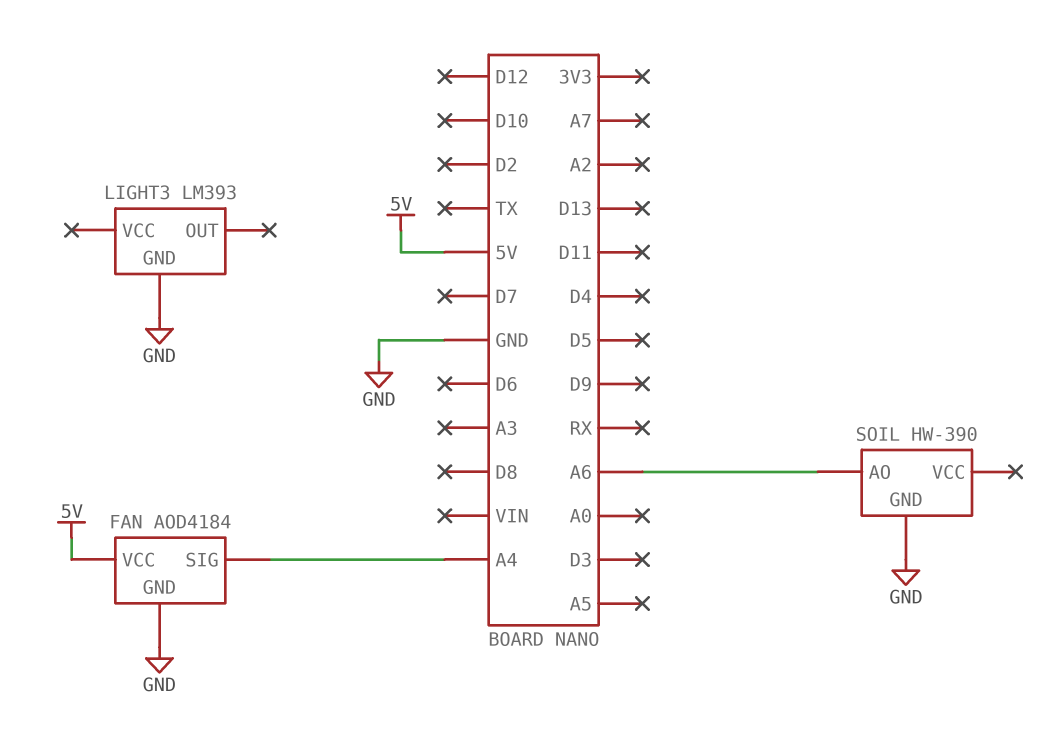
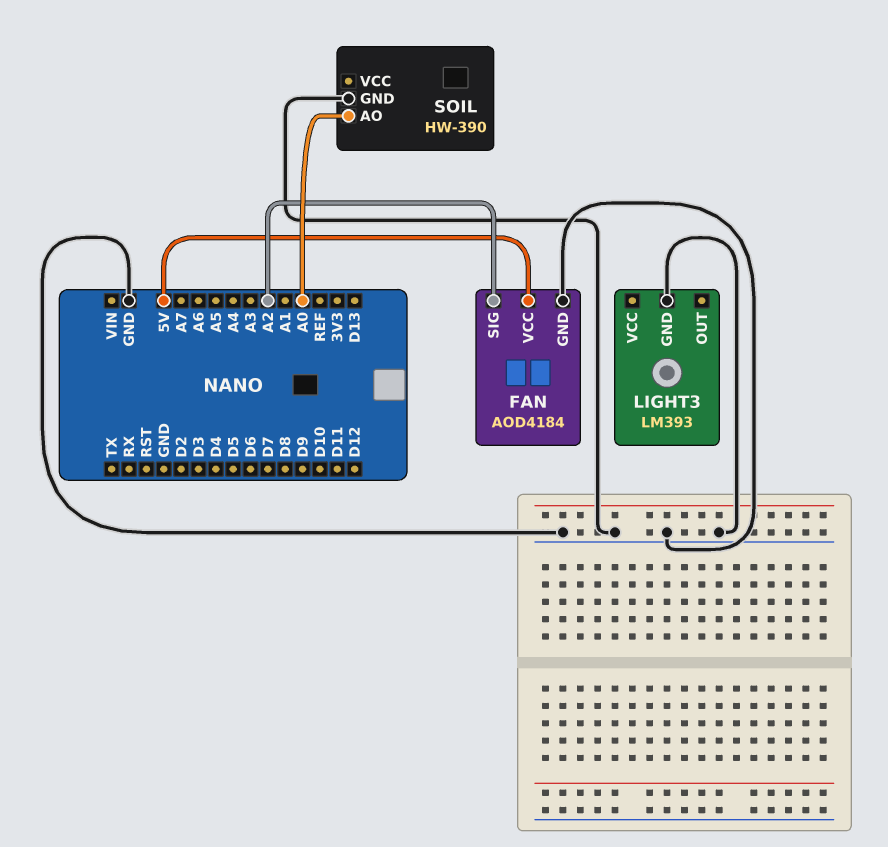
FAN pin SIG: A4 -> A2
SOIL pin AO: A6 -> A0

